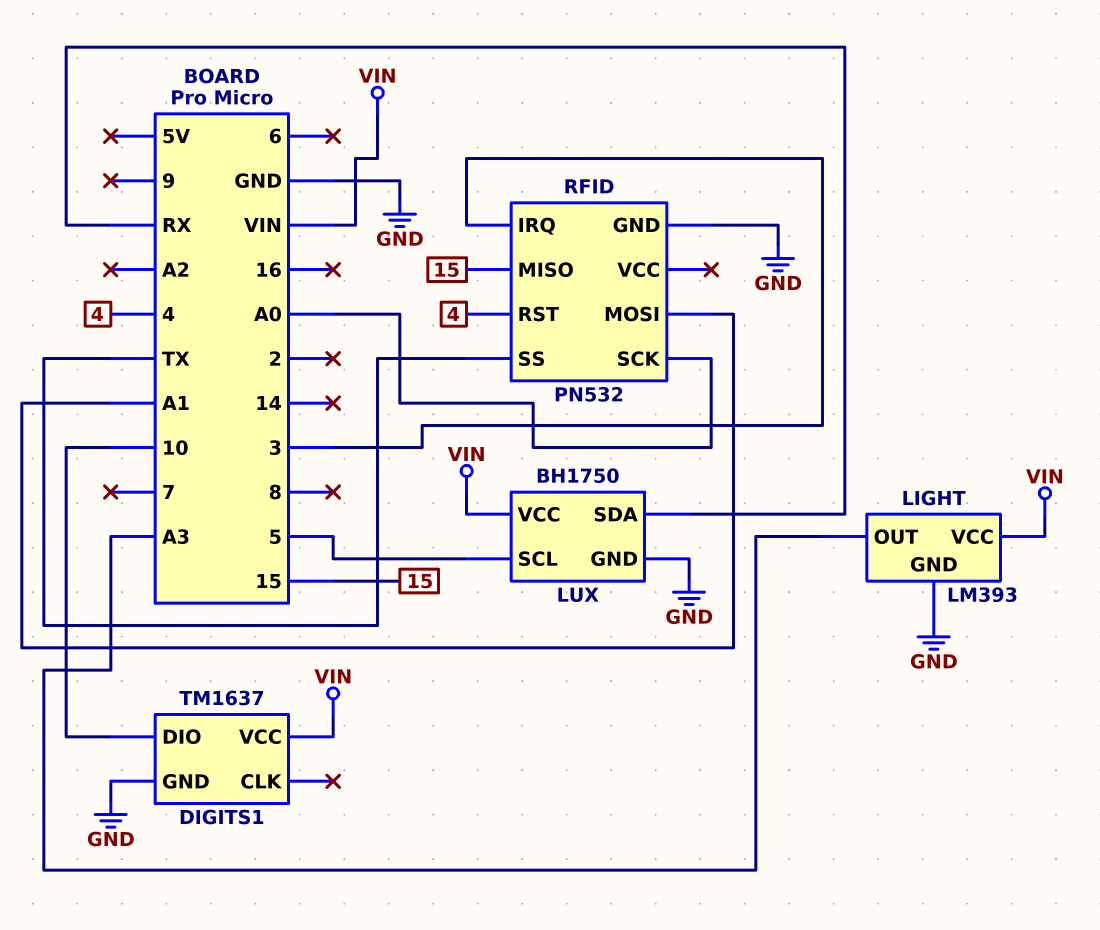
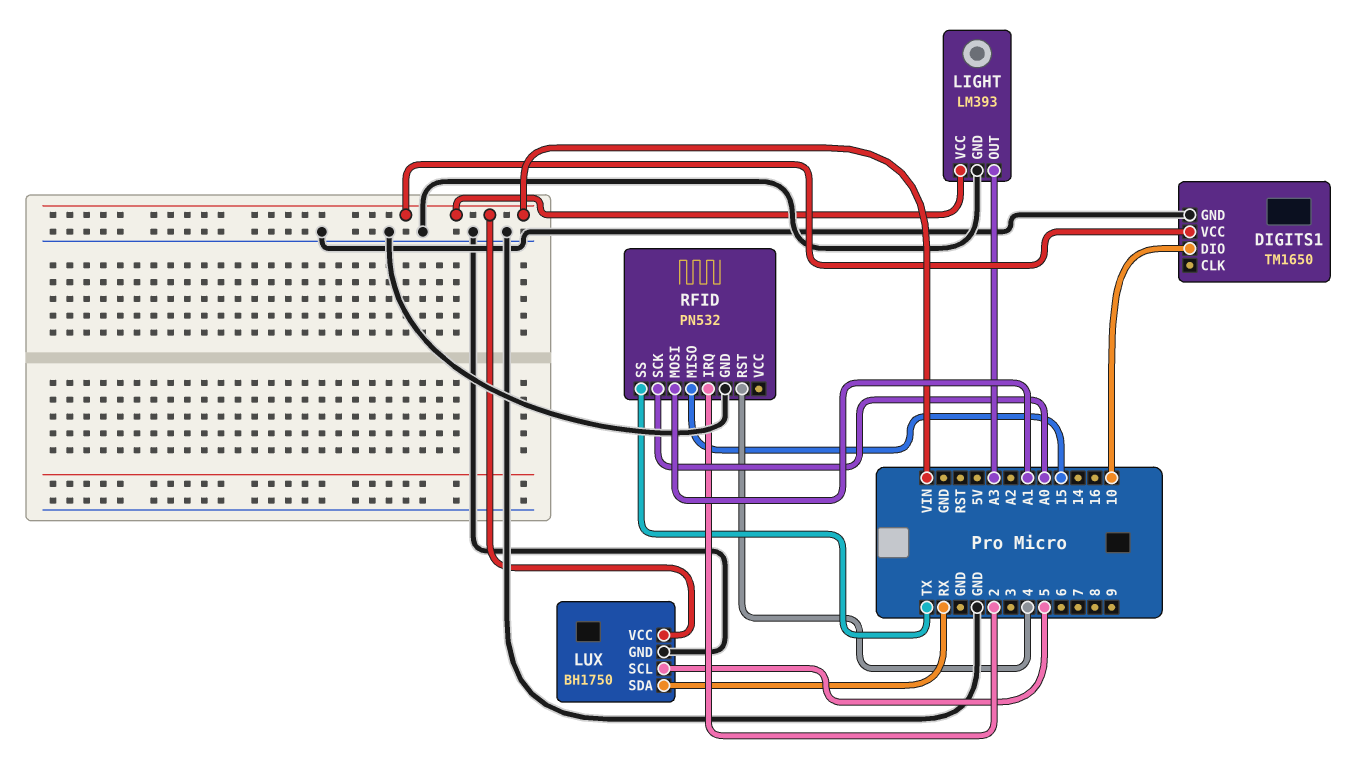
DIGITS1: TM1637 -> TM1650
RFID pin IRQ: 3 -> 2

